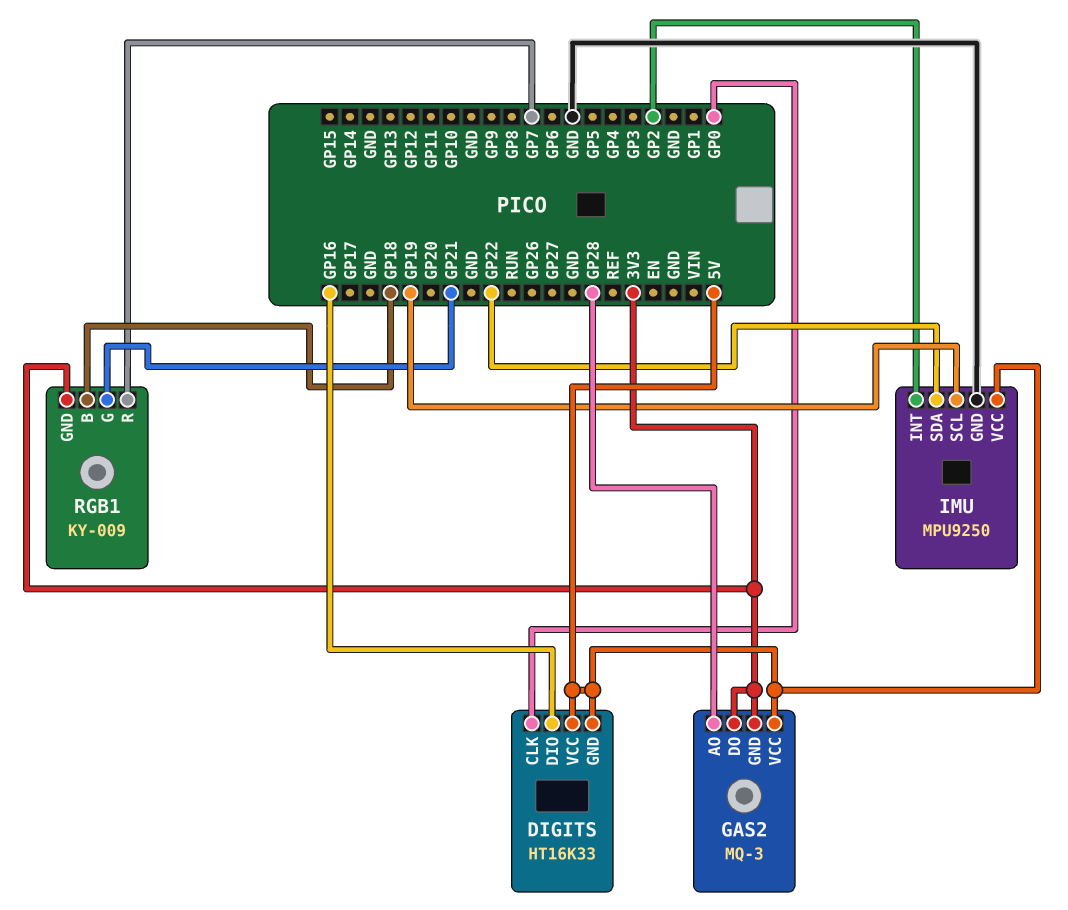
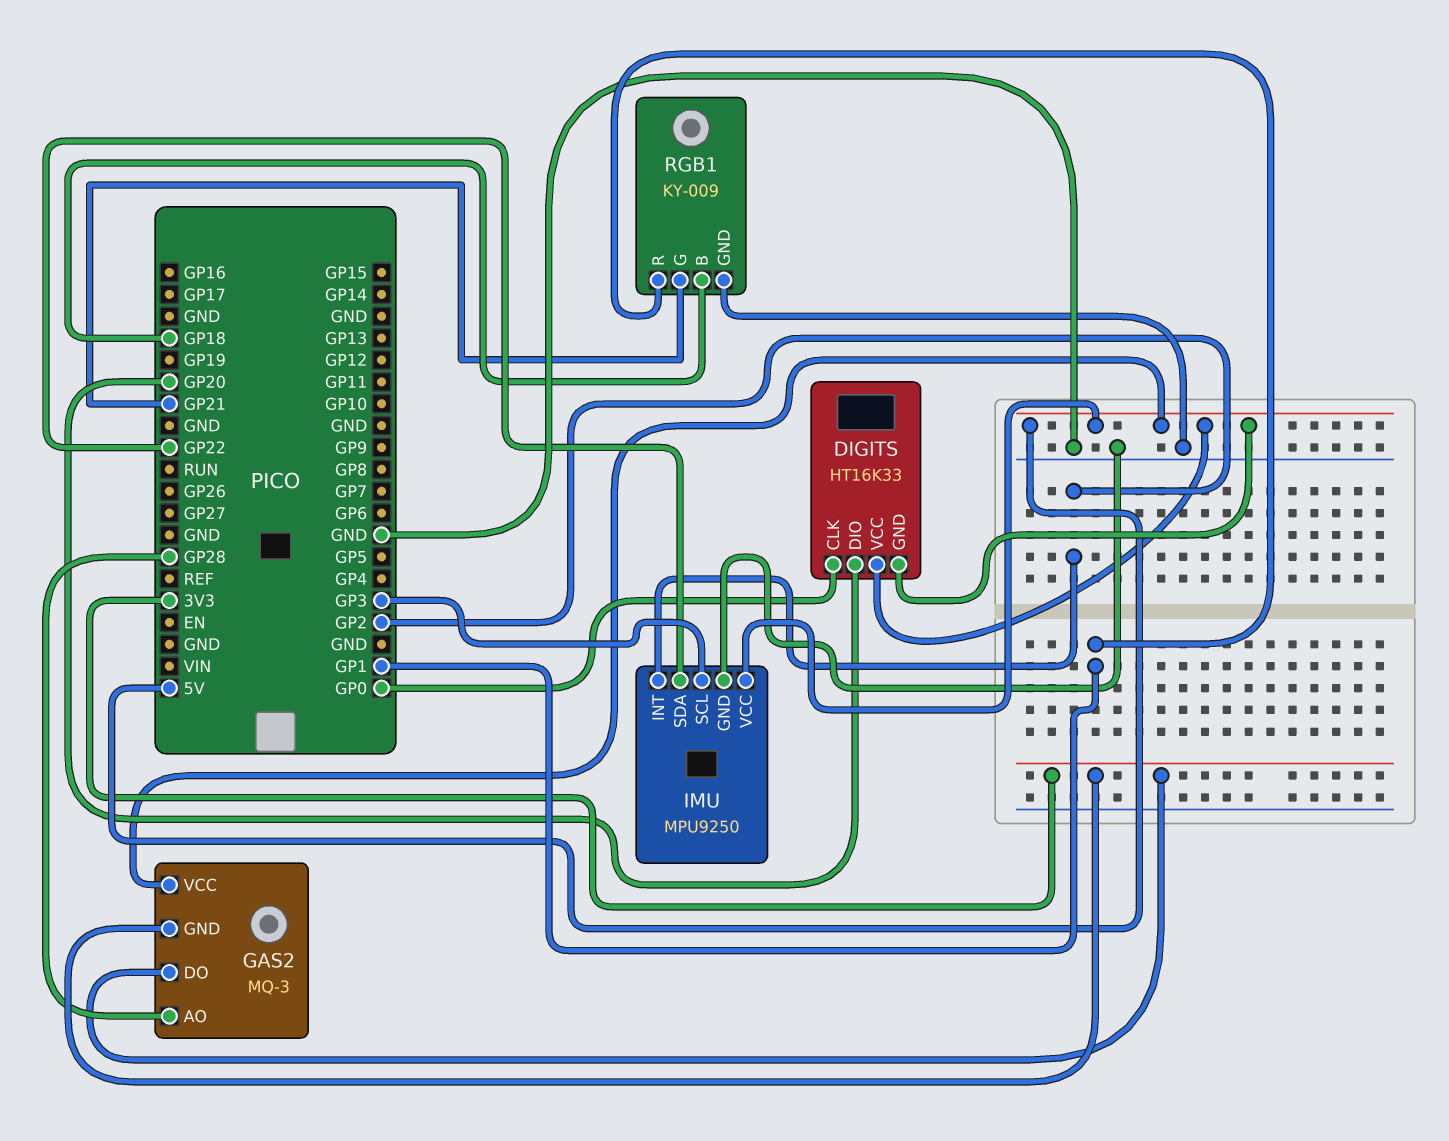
DIGITS pin DIO: GP16 -> GP20
IMU pin SCL: GP19 -> GP3
RGB1 pin GND: 3V3 -> GND
RGB1 pin R: GP7 -> GP1

